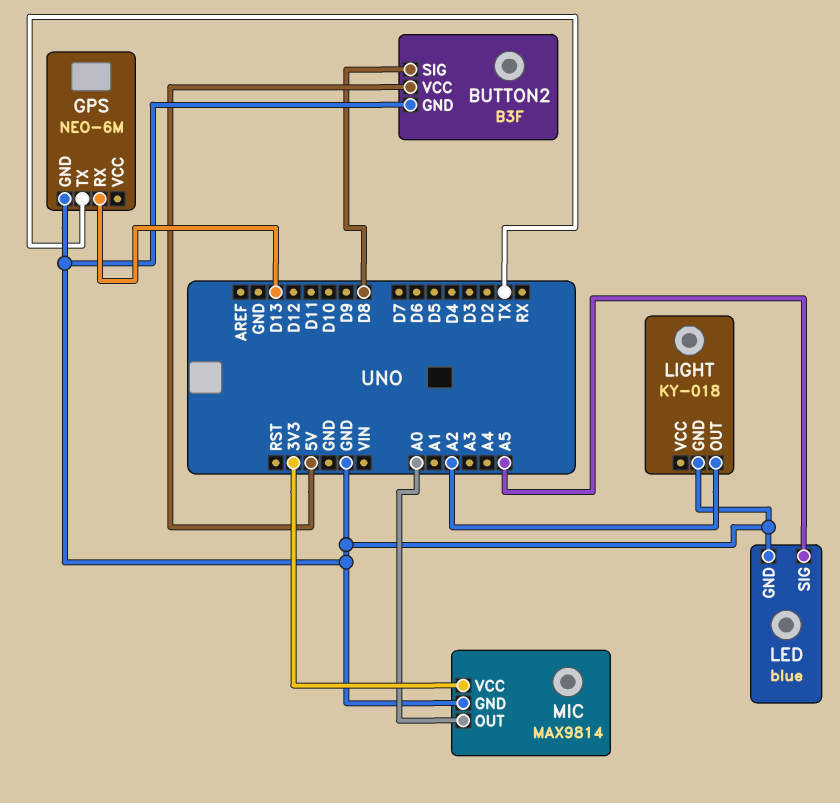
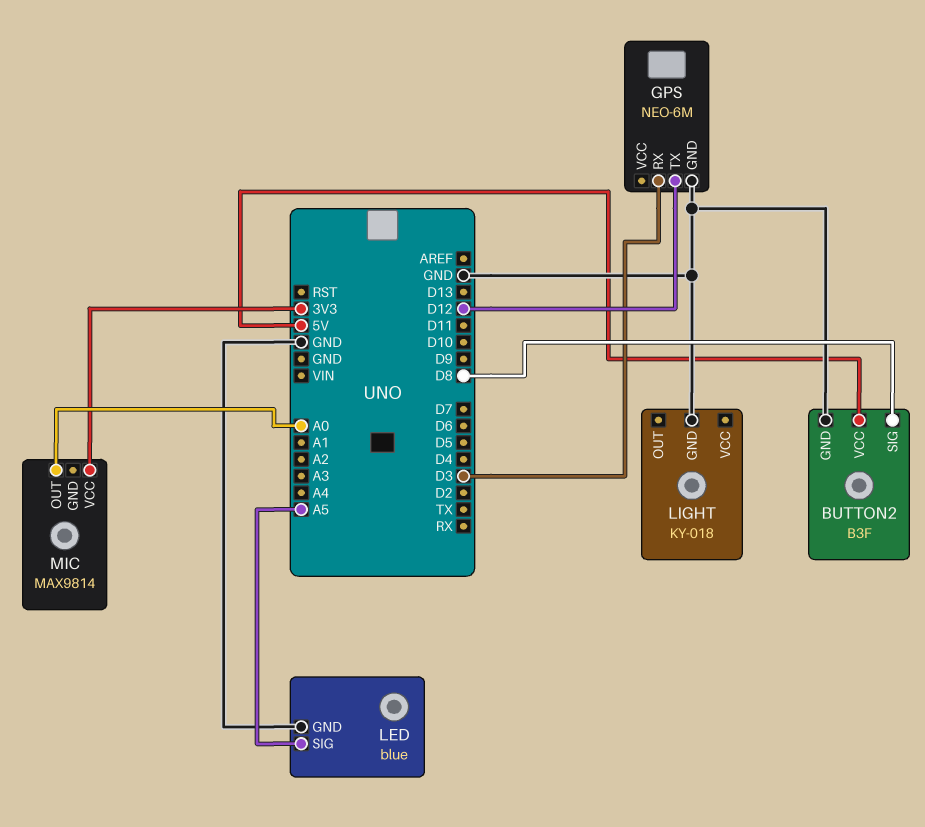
GPS pin RX: D13 -> D3
GPS pin TX: TX -> D12
LIGHT pin OUT: A2 -> none
MIC pin GND: GND -> none

